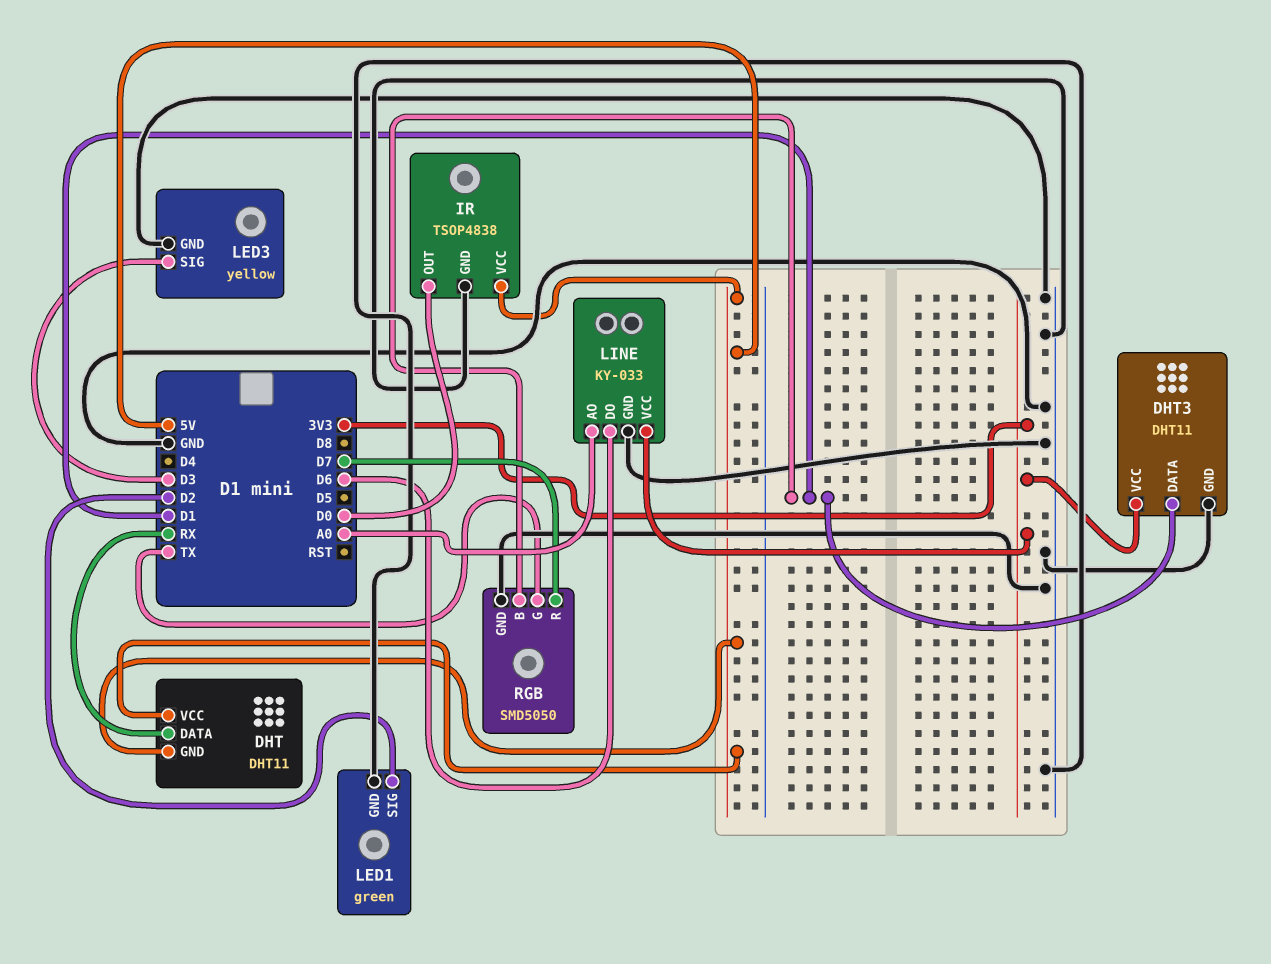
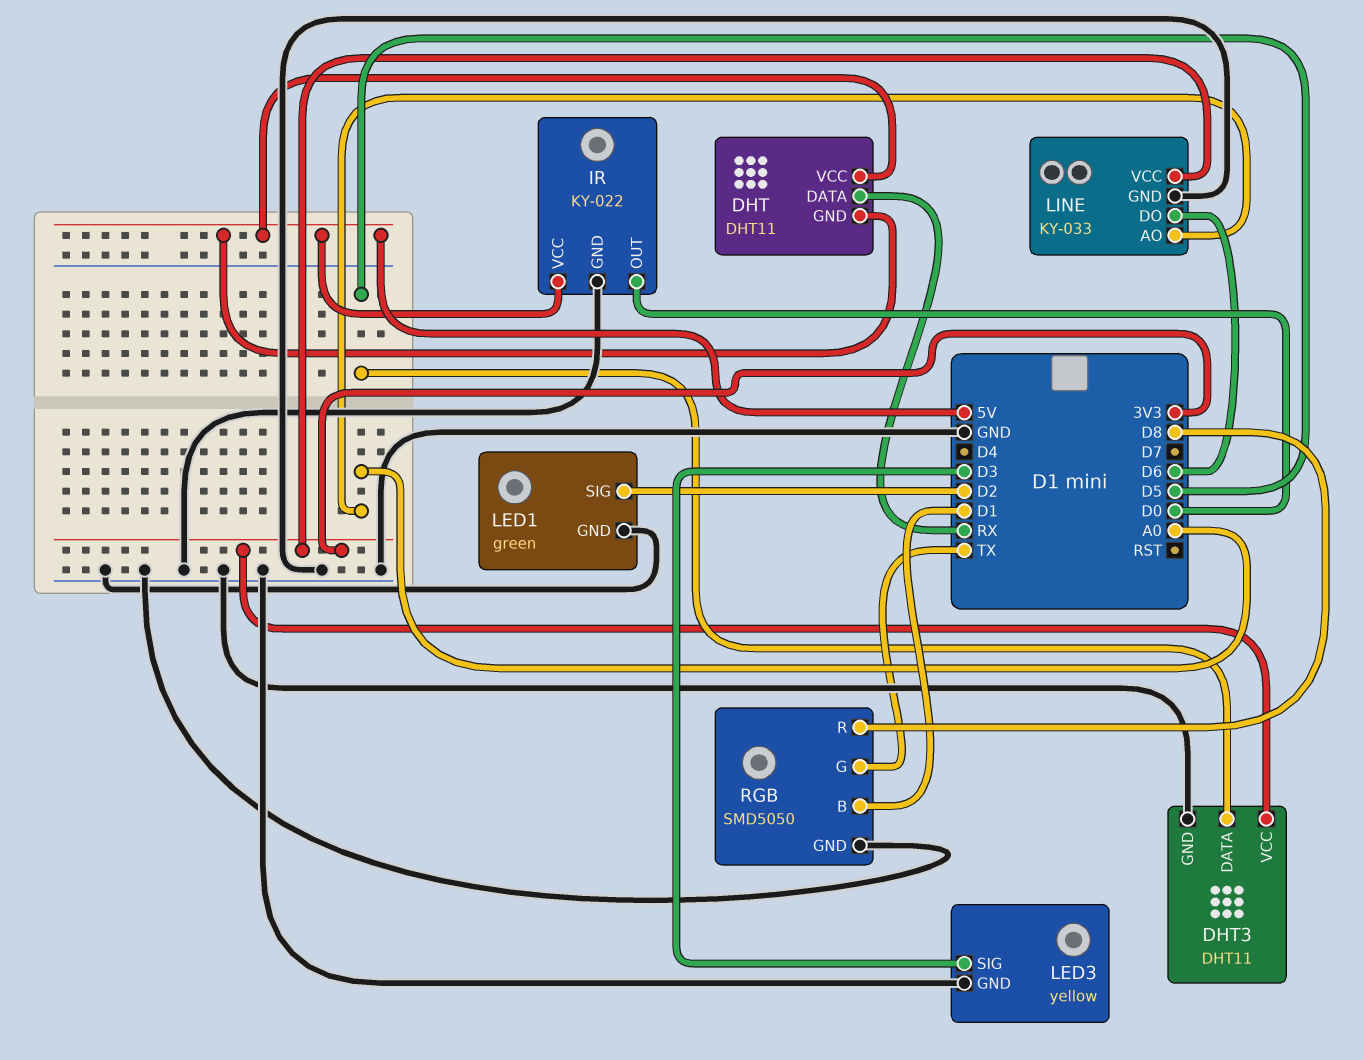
DHT3 pin DATA: D1 -> D5
IR: TSOP4838 -> KY-022
RGB pin R: D7 -> D8

